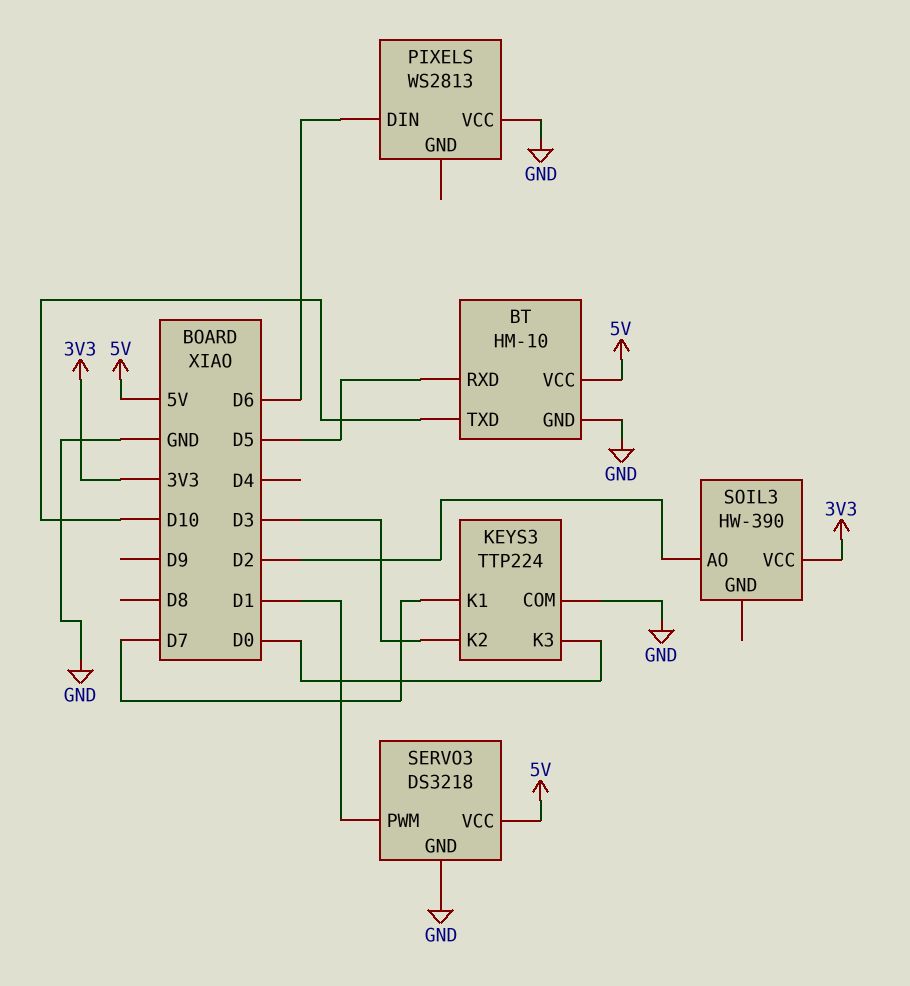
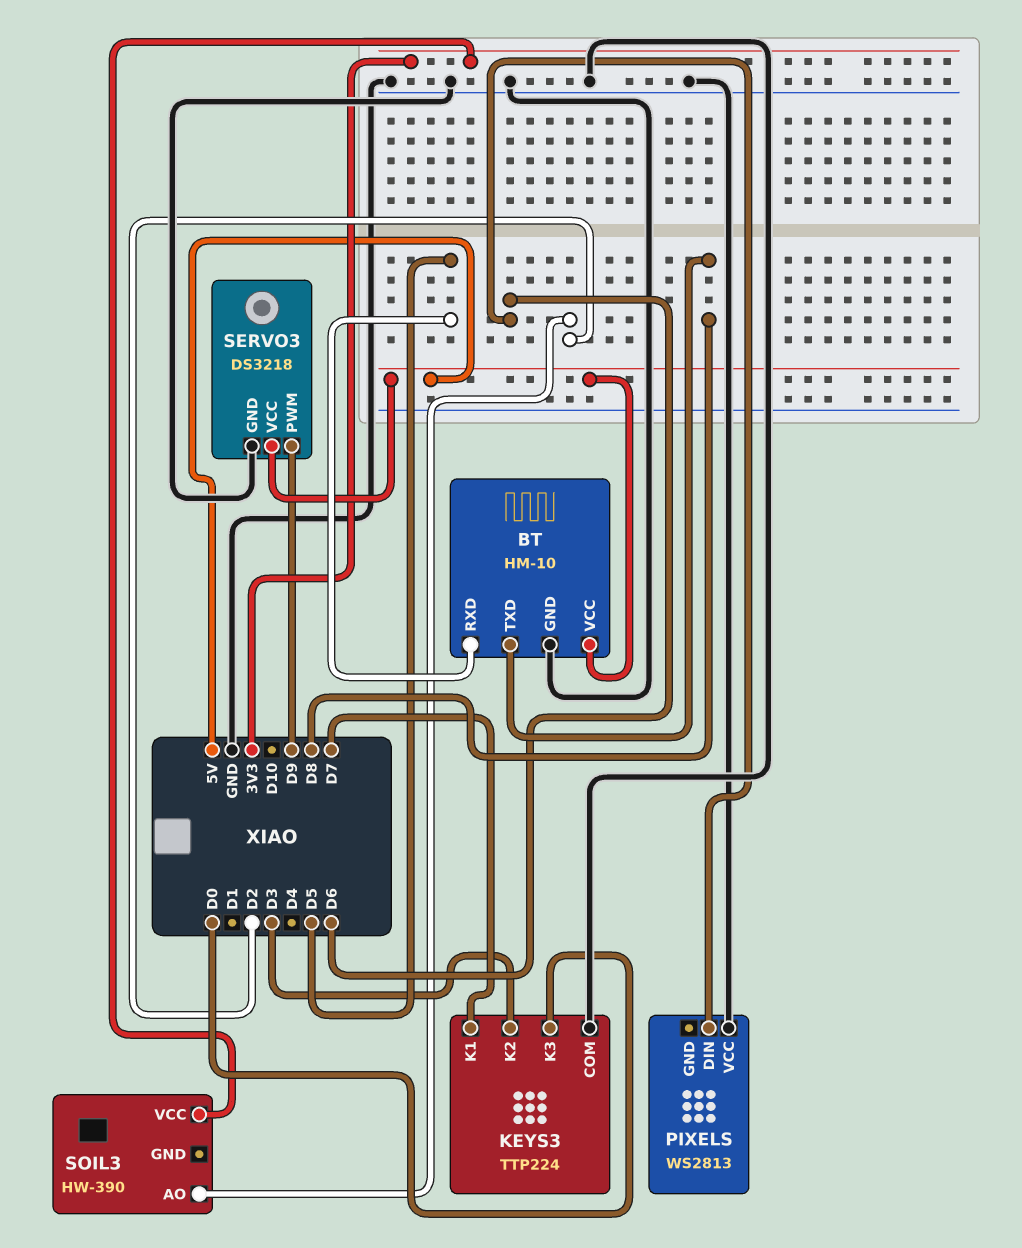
BT pin TXD: D10 -> D8
SERVO3 pin PWM: D1 -> D9

